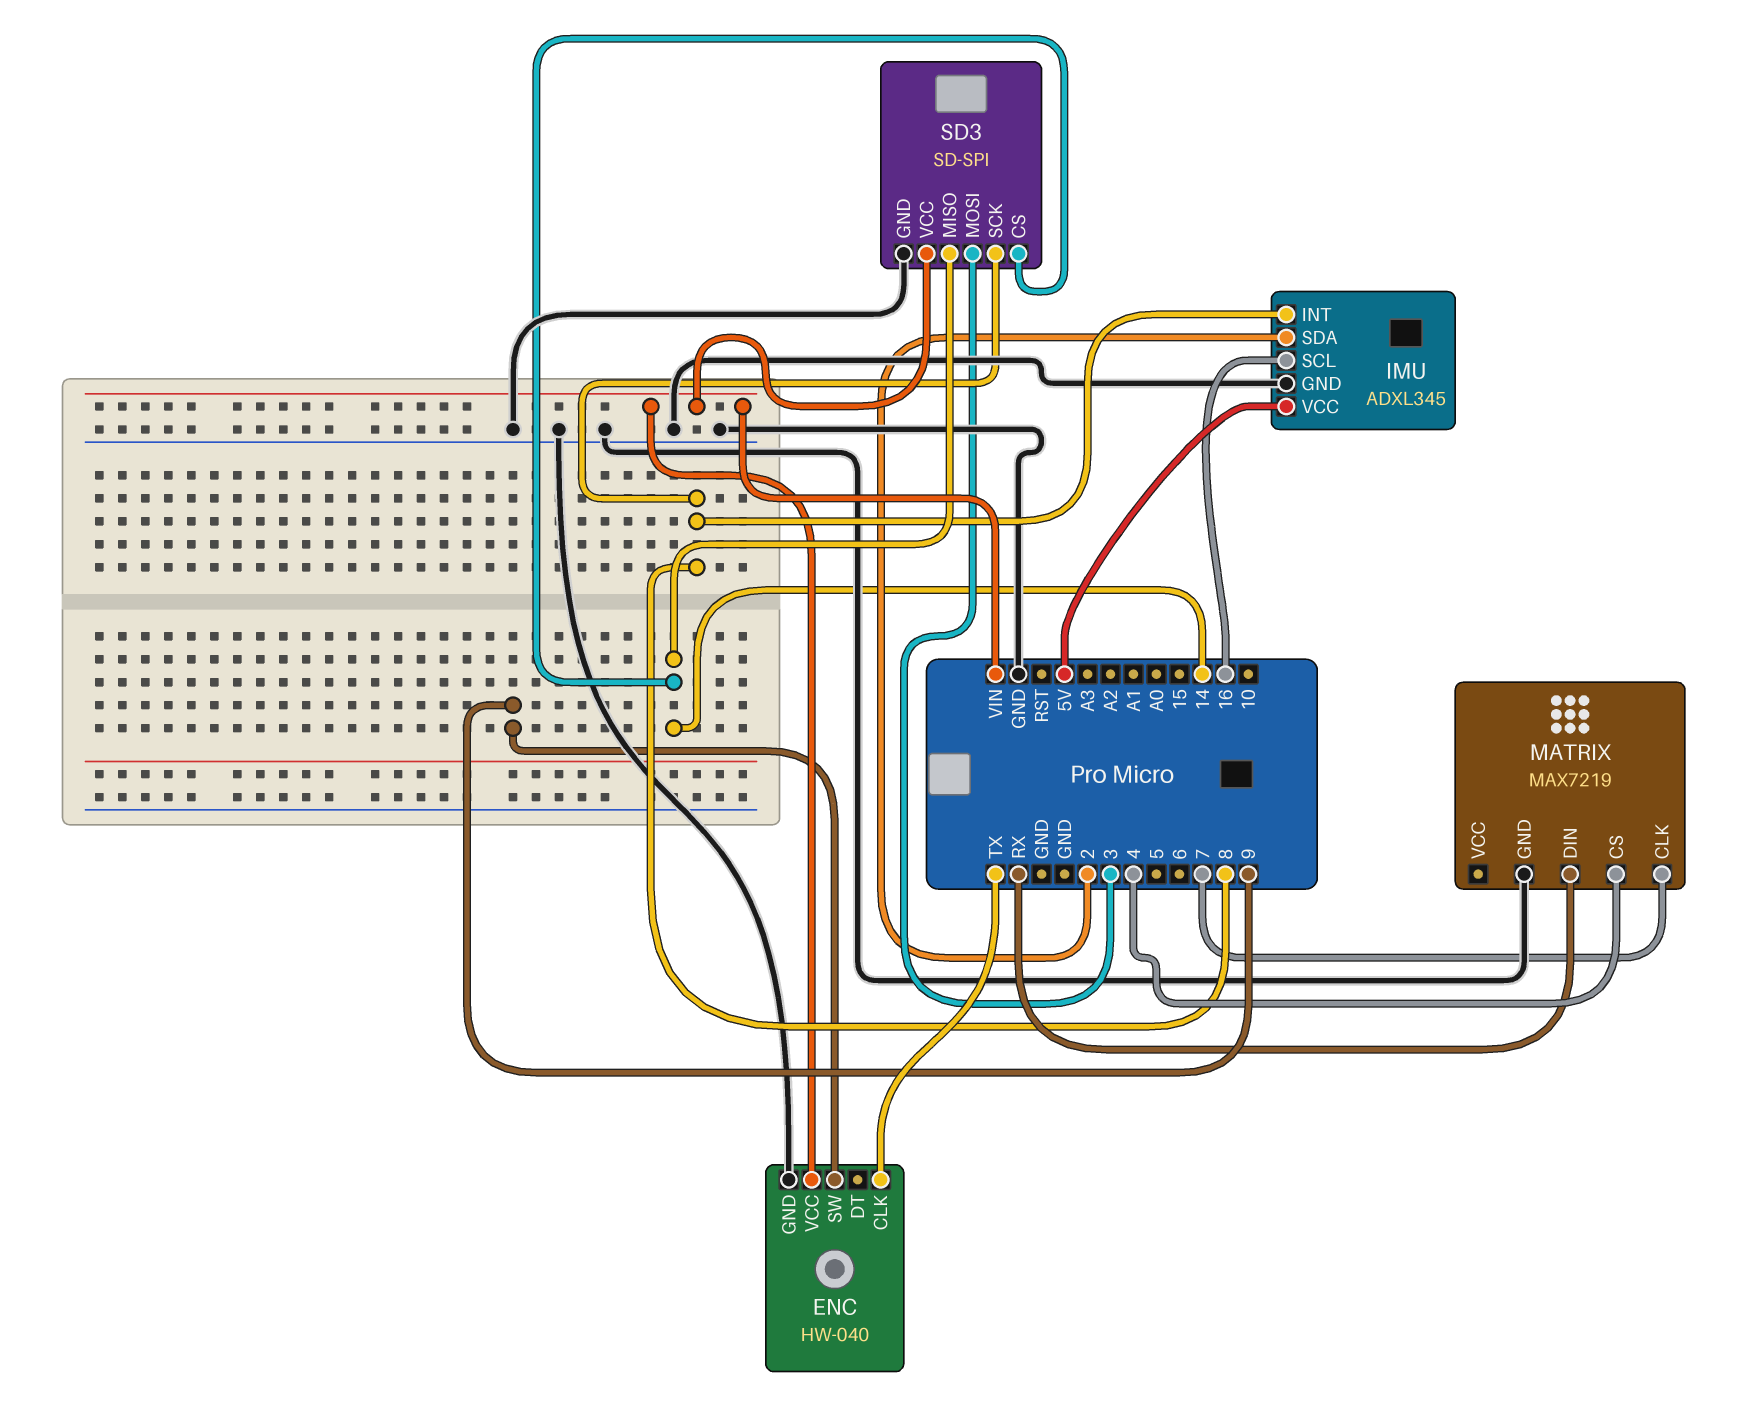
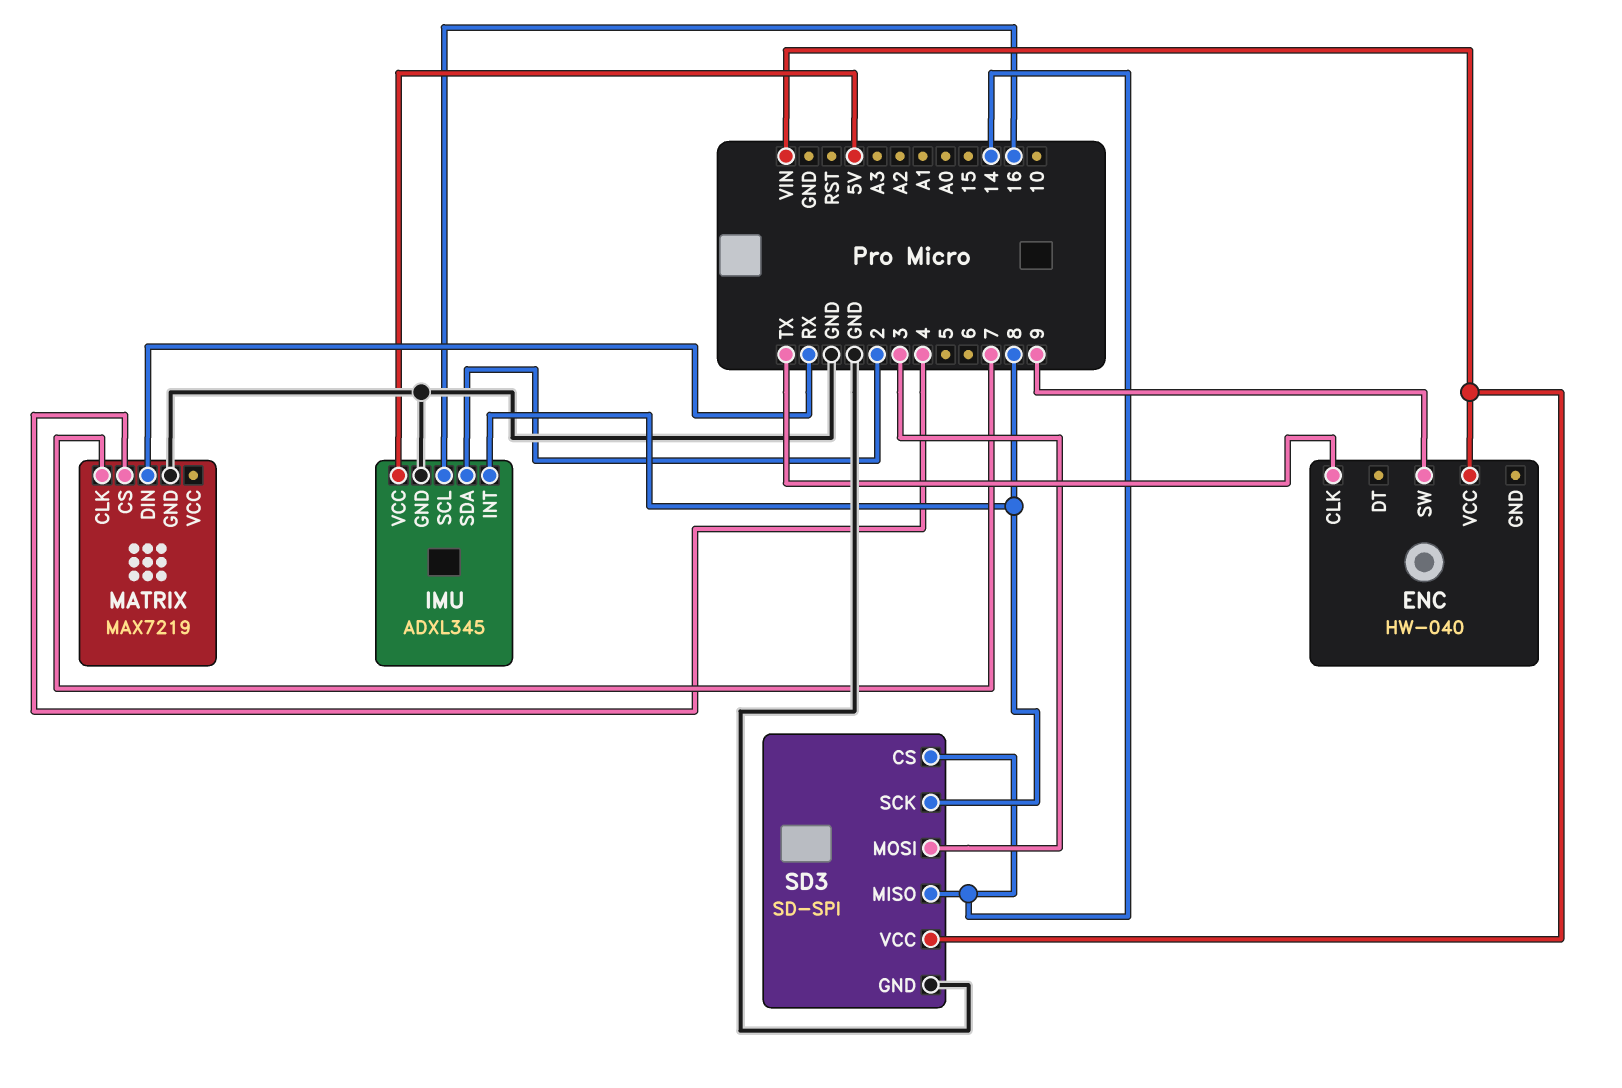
ENC pin GND: GND -> none

